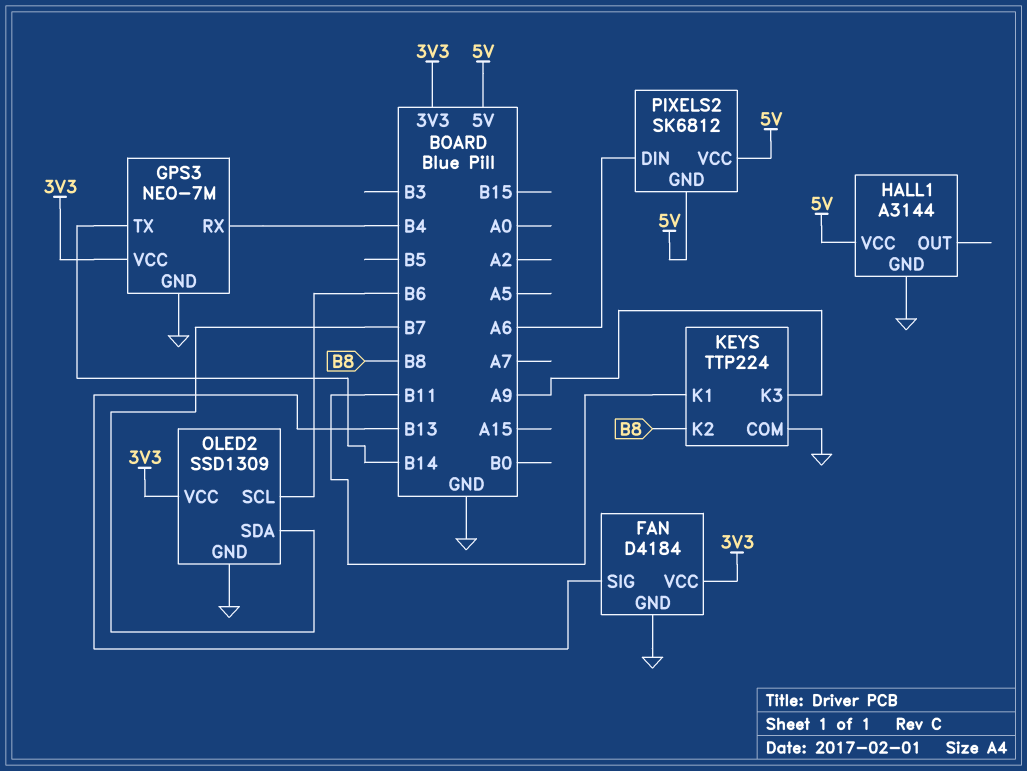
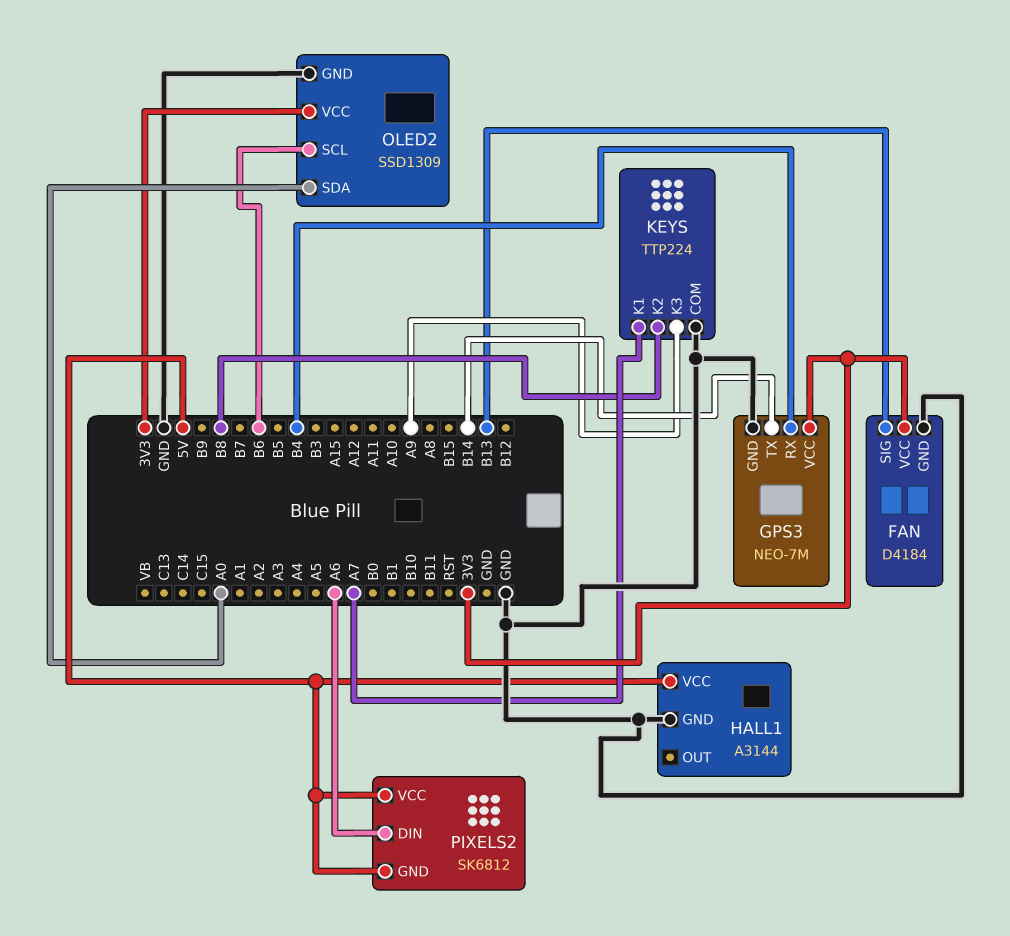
KEYS pin K1: B11 -> A7
OLED2 pin SDA: B7 -> A0

